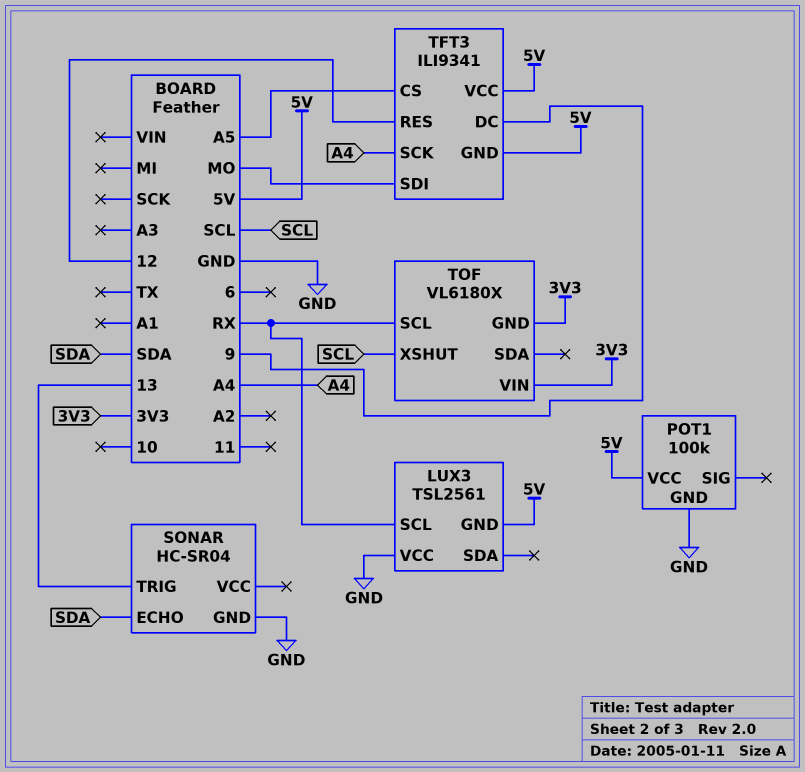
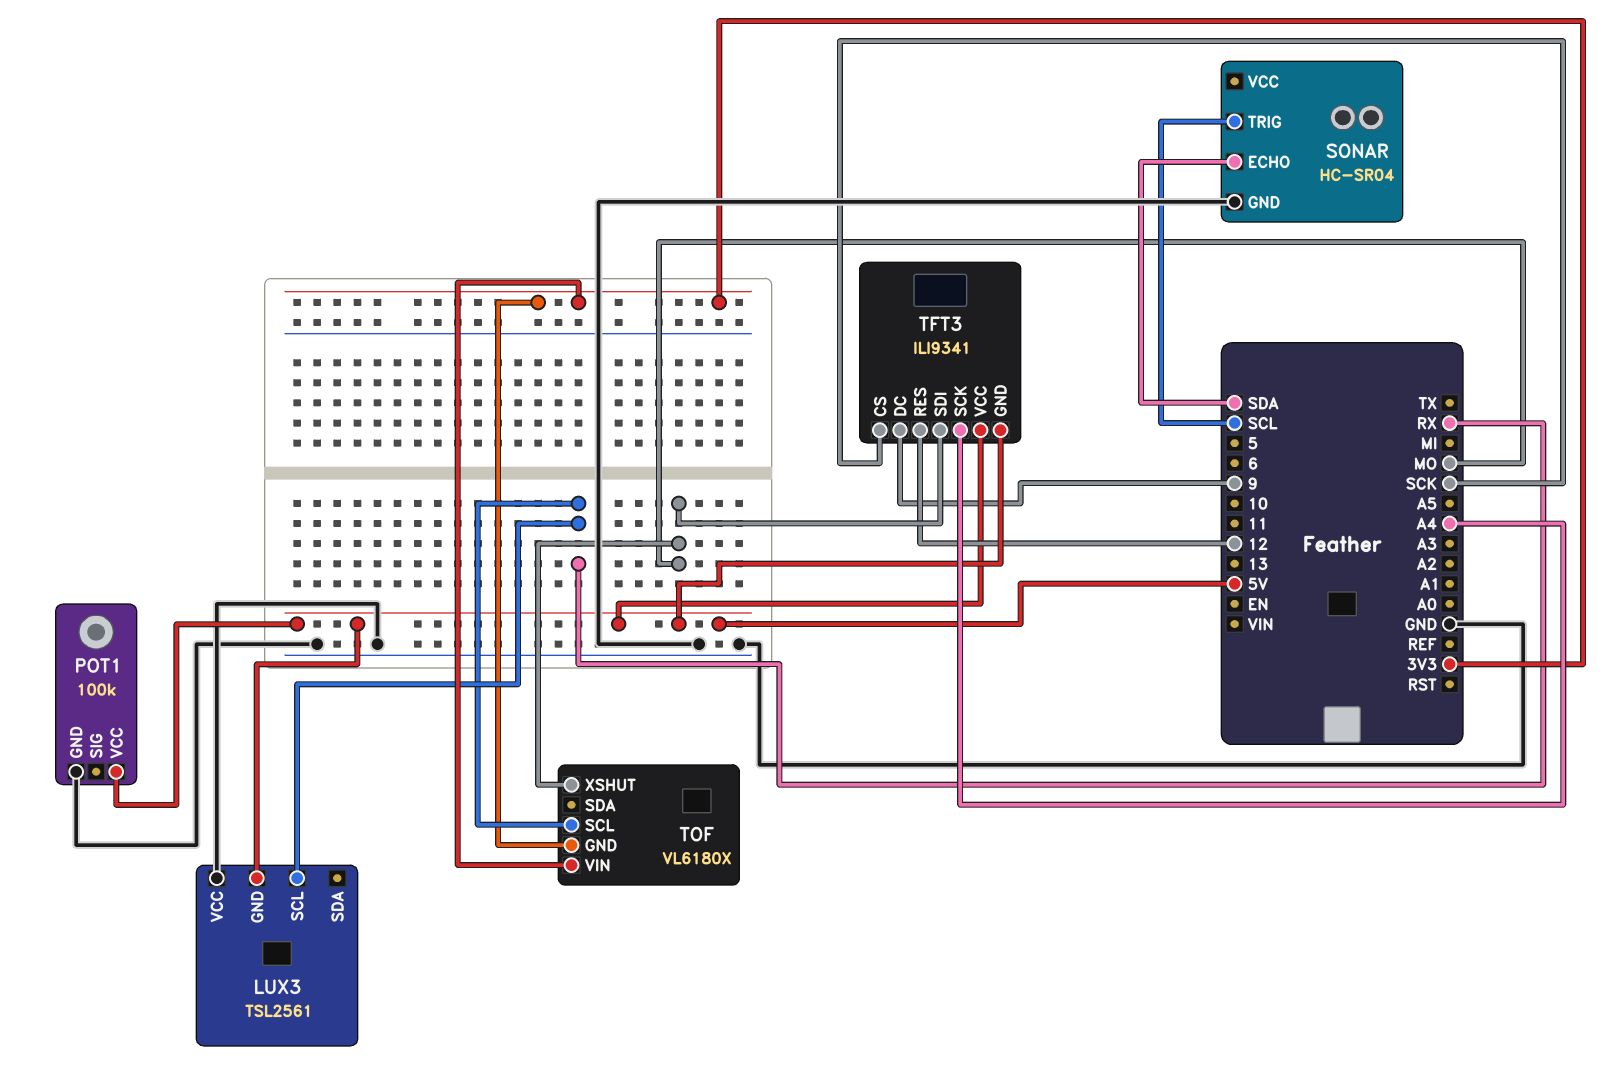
SONAR pin TRIG: 13 -> SCL
TFT3 pin CS: A5 -> SCK
TOF pin XSHUT: SCL -> MO

